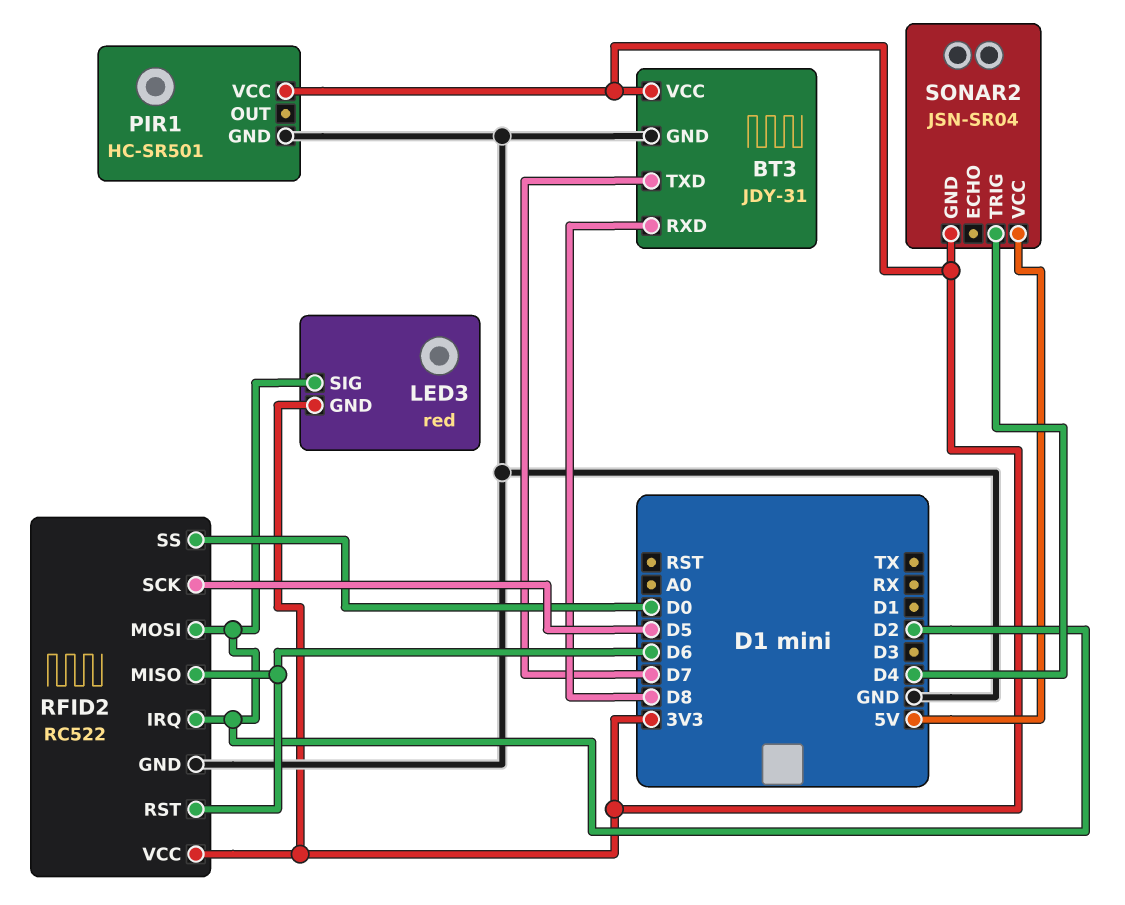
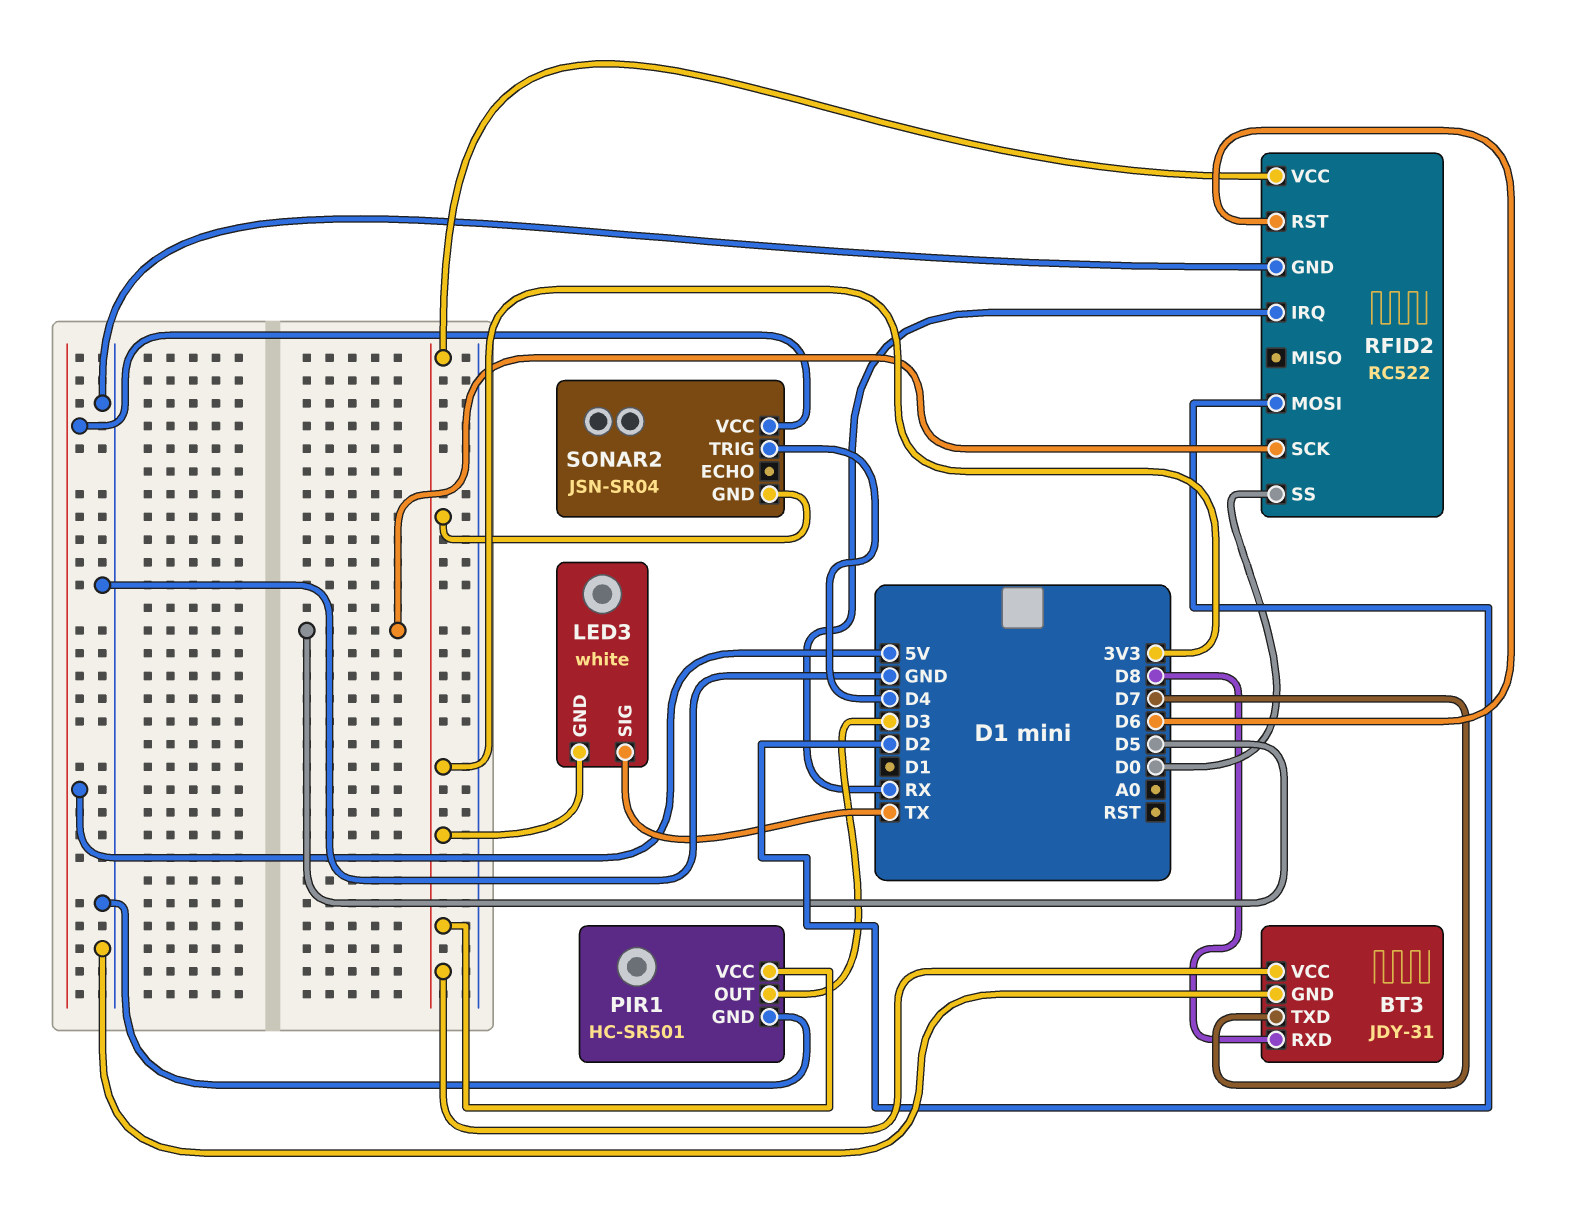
LED3: red -> white
LED3 pin SIG: D2 -> TX
PIR1 pin OUT: none -> D3
RFID2 pin IRQ: D2 -> RX
RFID2 pin MISO: D6 -> none

